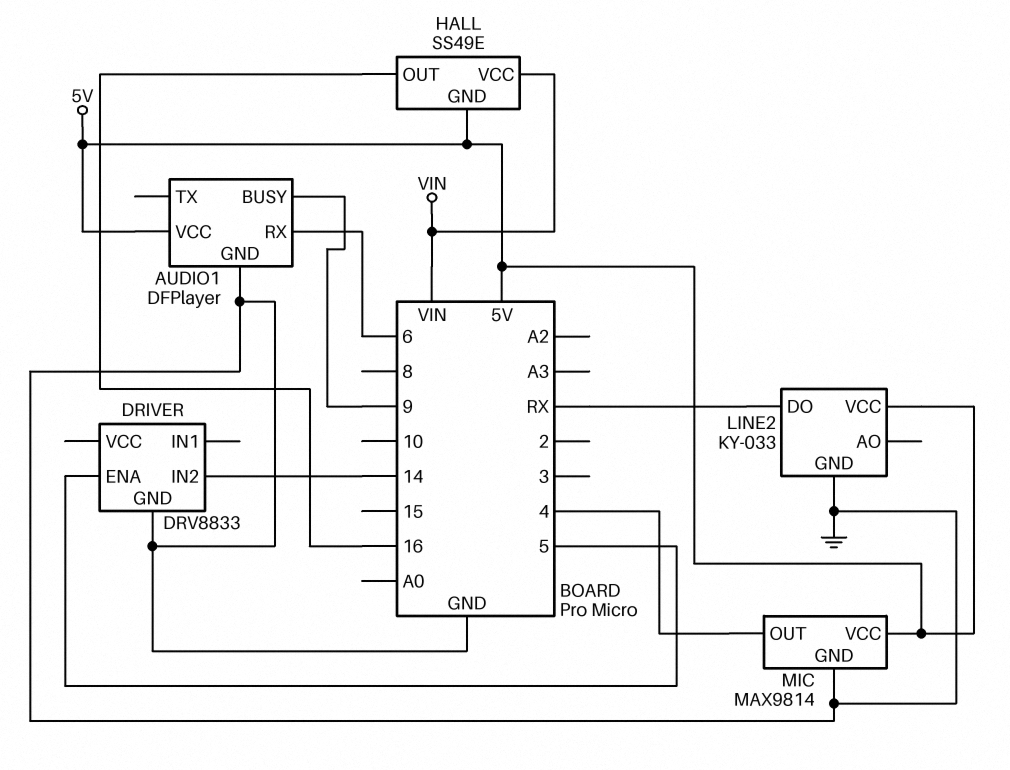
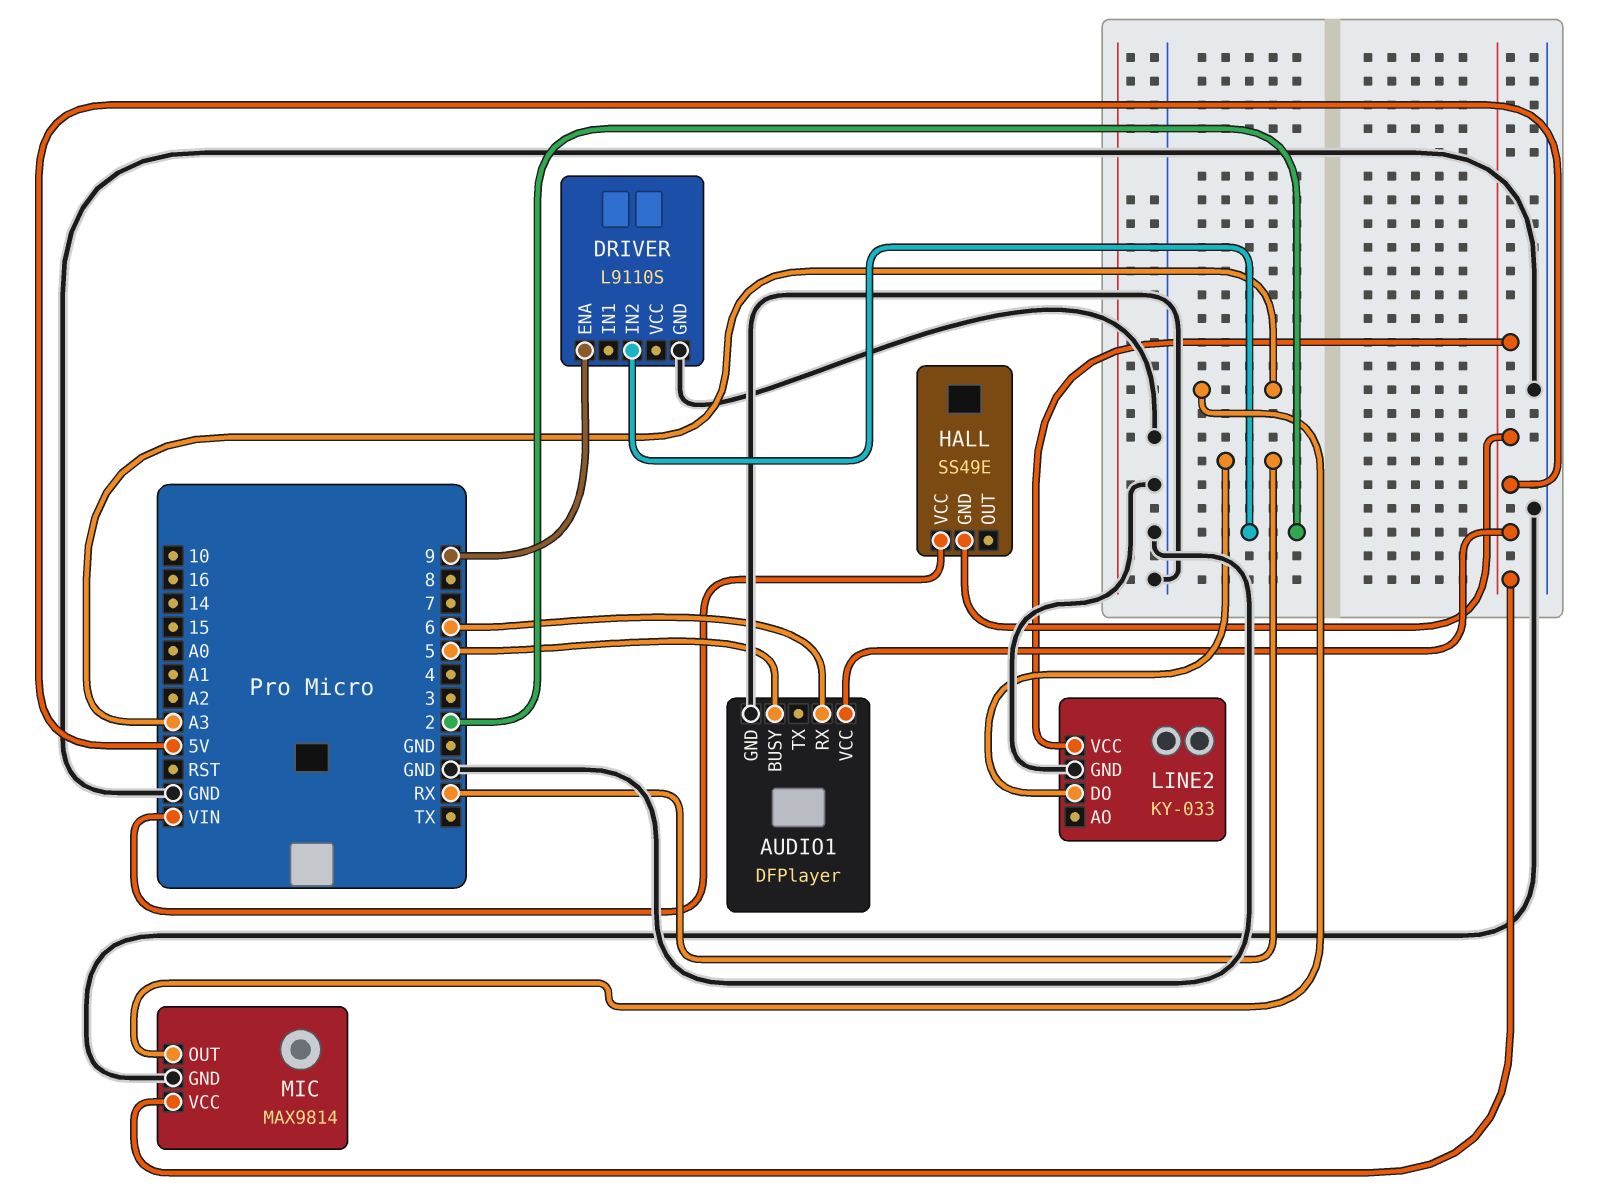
AUDIO1 pin BUSY: 9 -> 5
DRIVER: DRV8833 -> L9110S
DRIVER pin ENA: 5 -> 9
DRIVER pin IN2: 14 -> 2
HALL pin OUT: 16 -> none
MIC pin OUT: 4 -> A3

